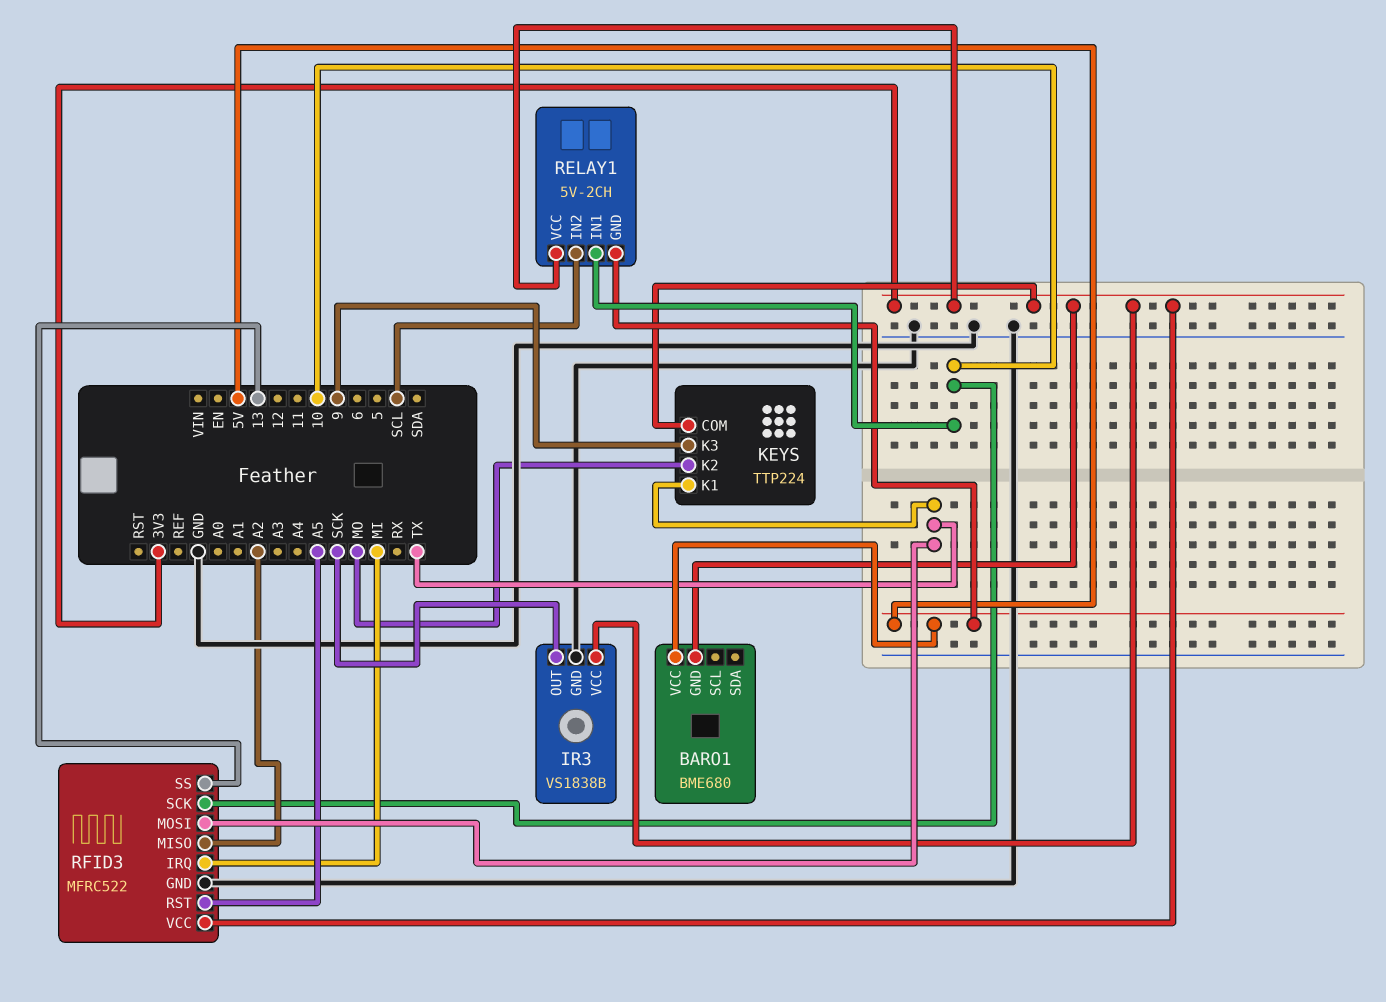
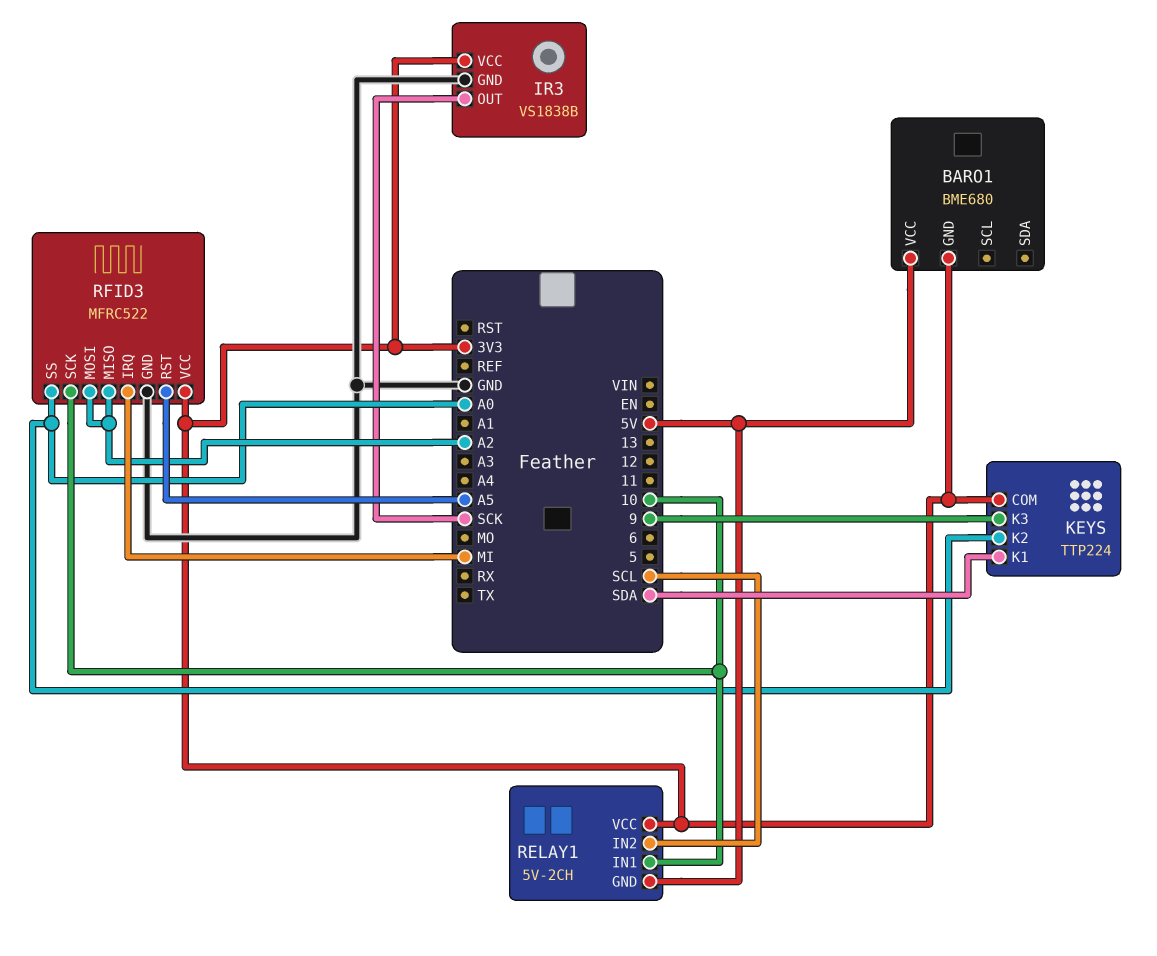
KEYS pin K1: TX -> SDA
KEYS pin K2: MO -> A0
RFID3 pin MOSI: TX -> A2
RFID3 pin SS: 13 -> A0

